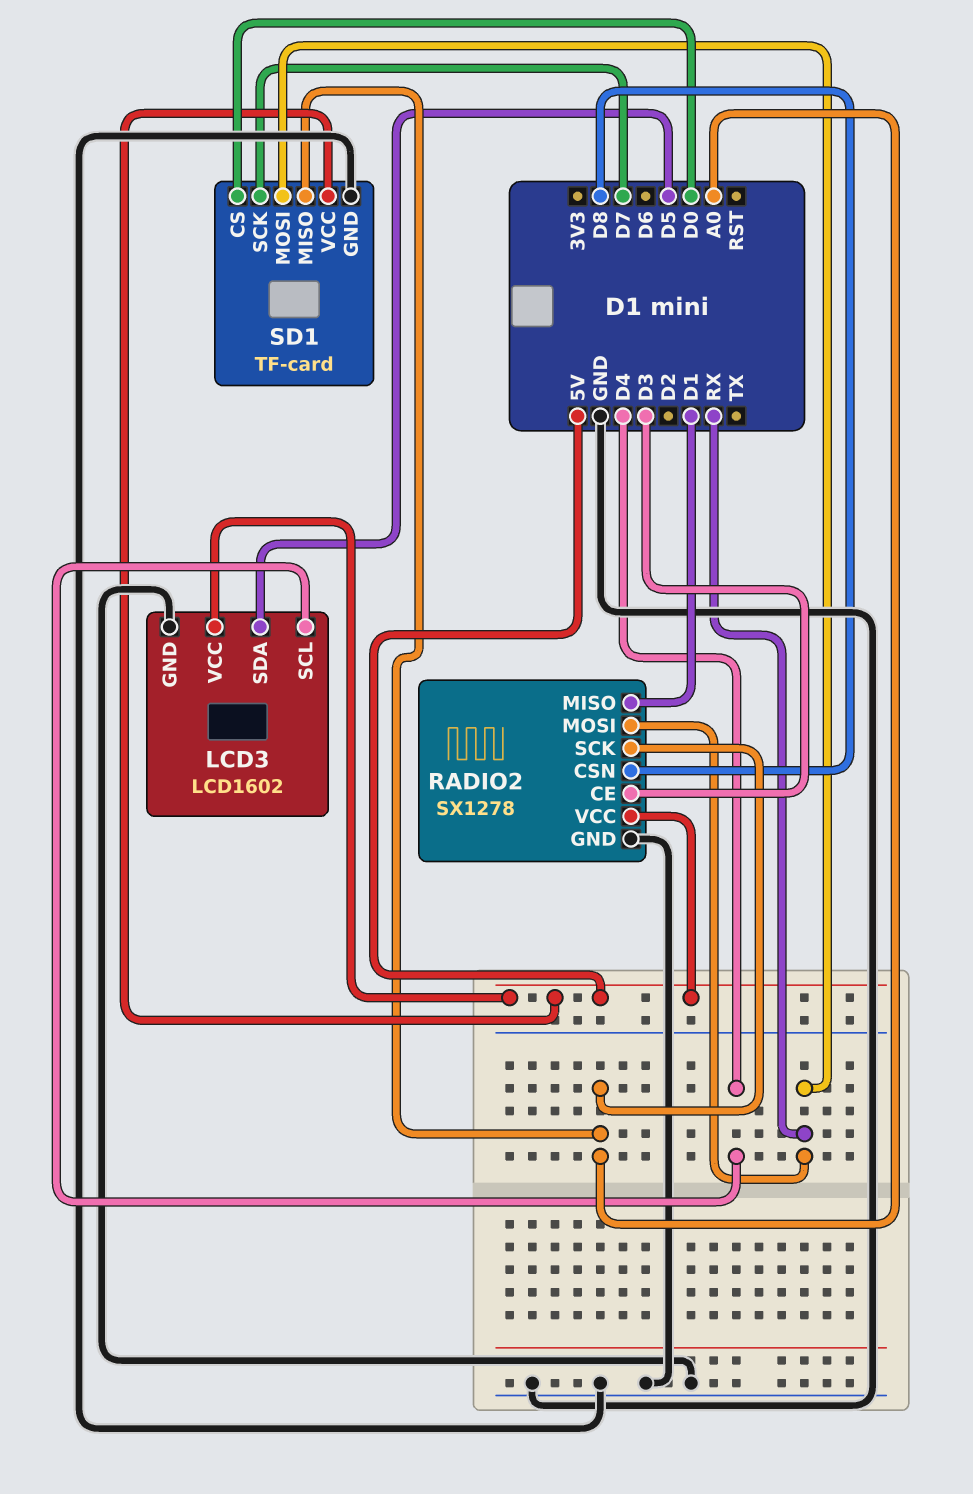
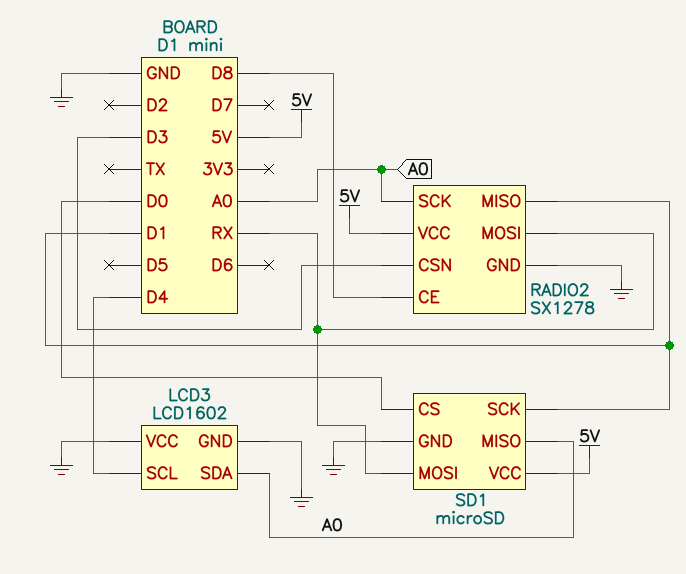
LCD3 pin SDA: D5 -> A0
LCD3 pin VCC: 5V -> GND
RADIO2 pin CE: D3 -> D8
RADIO2 pin CSN: D8 -> D3
SD1: TF-card -> microSD
SD1 pin SCK: D7 -> D1

